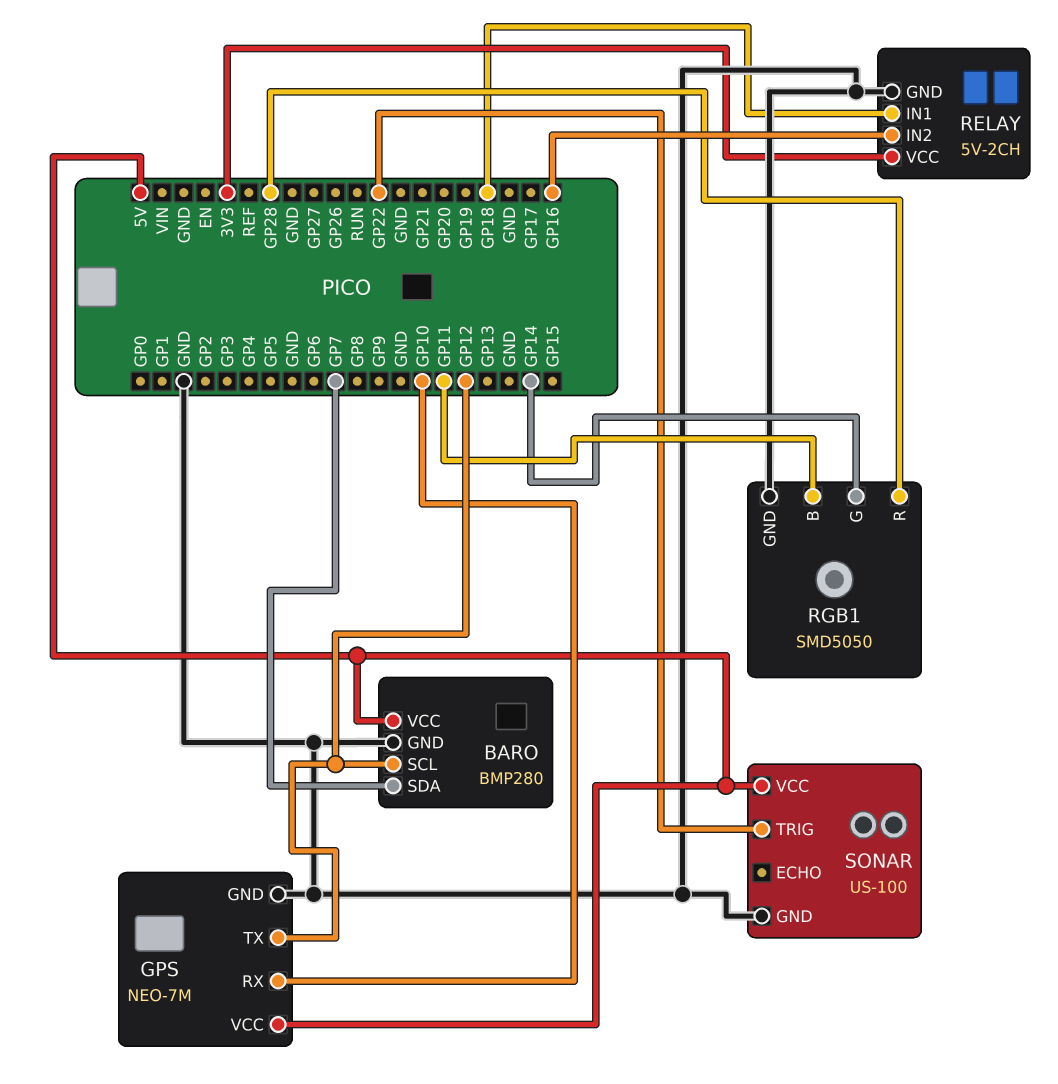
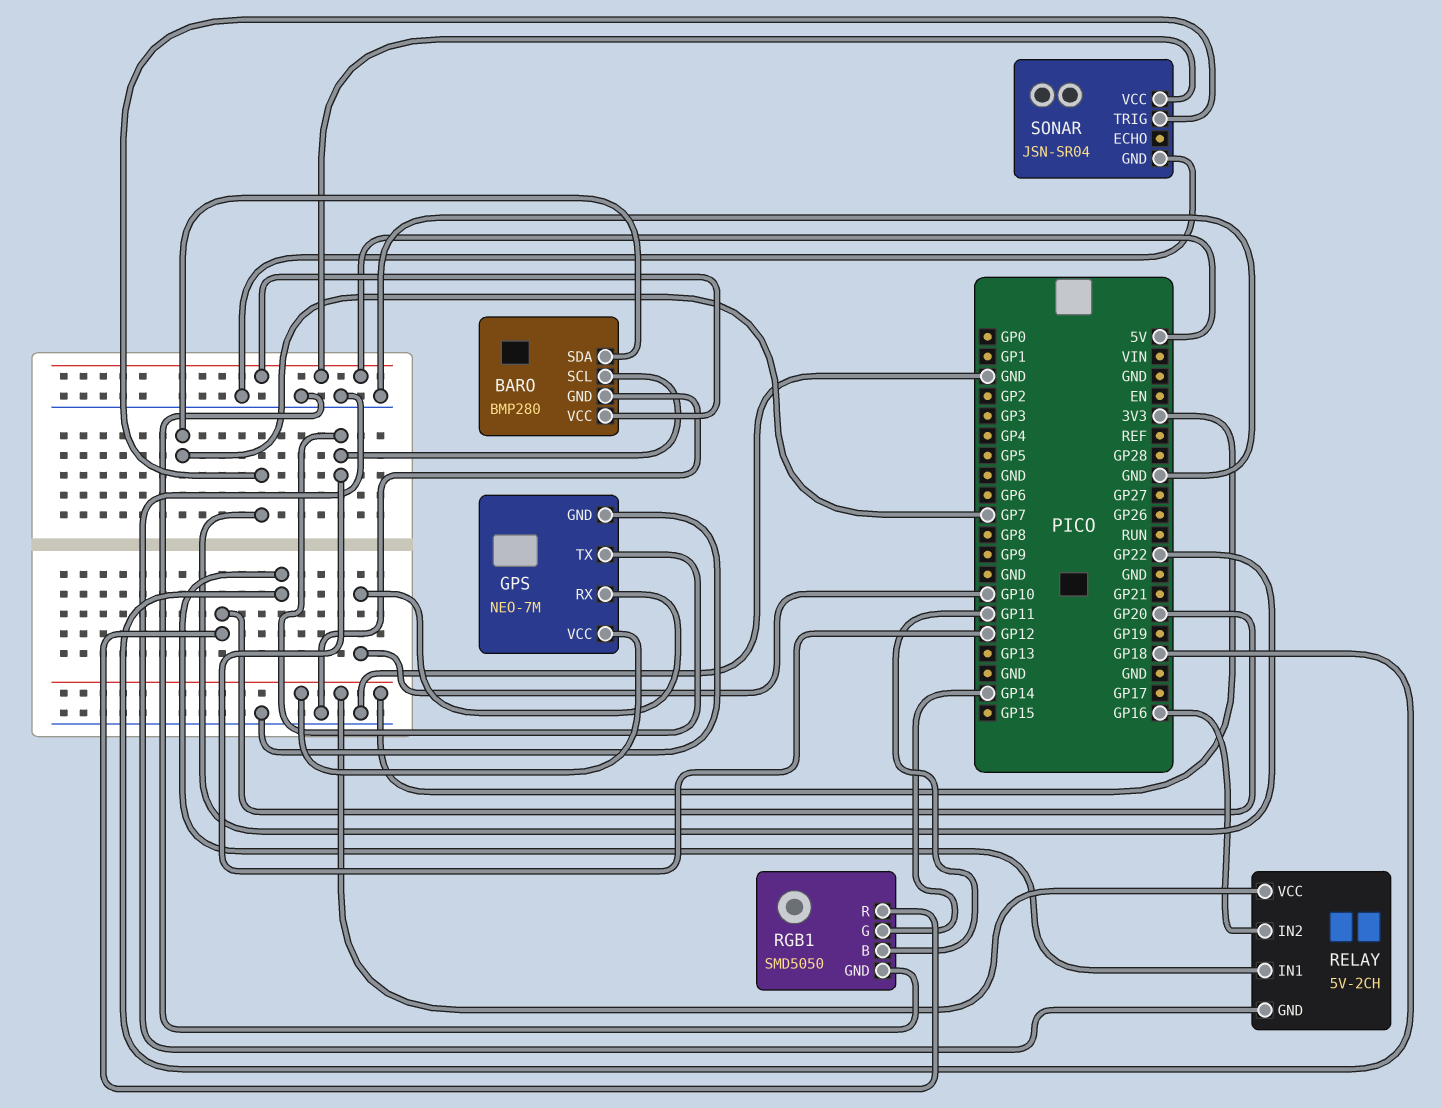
GPS pin VCC: 5V -> 3V3
RGB1 pin R: GP28 -> GP20
SONAR: US-100 -> JSN-SR04

